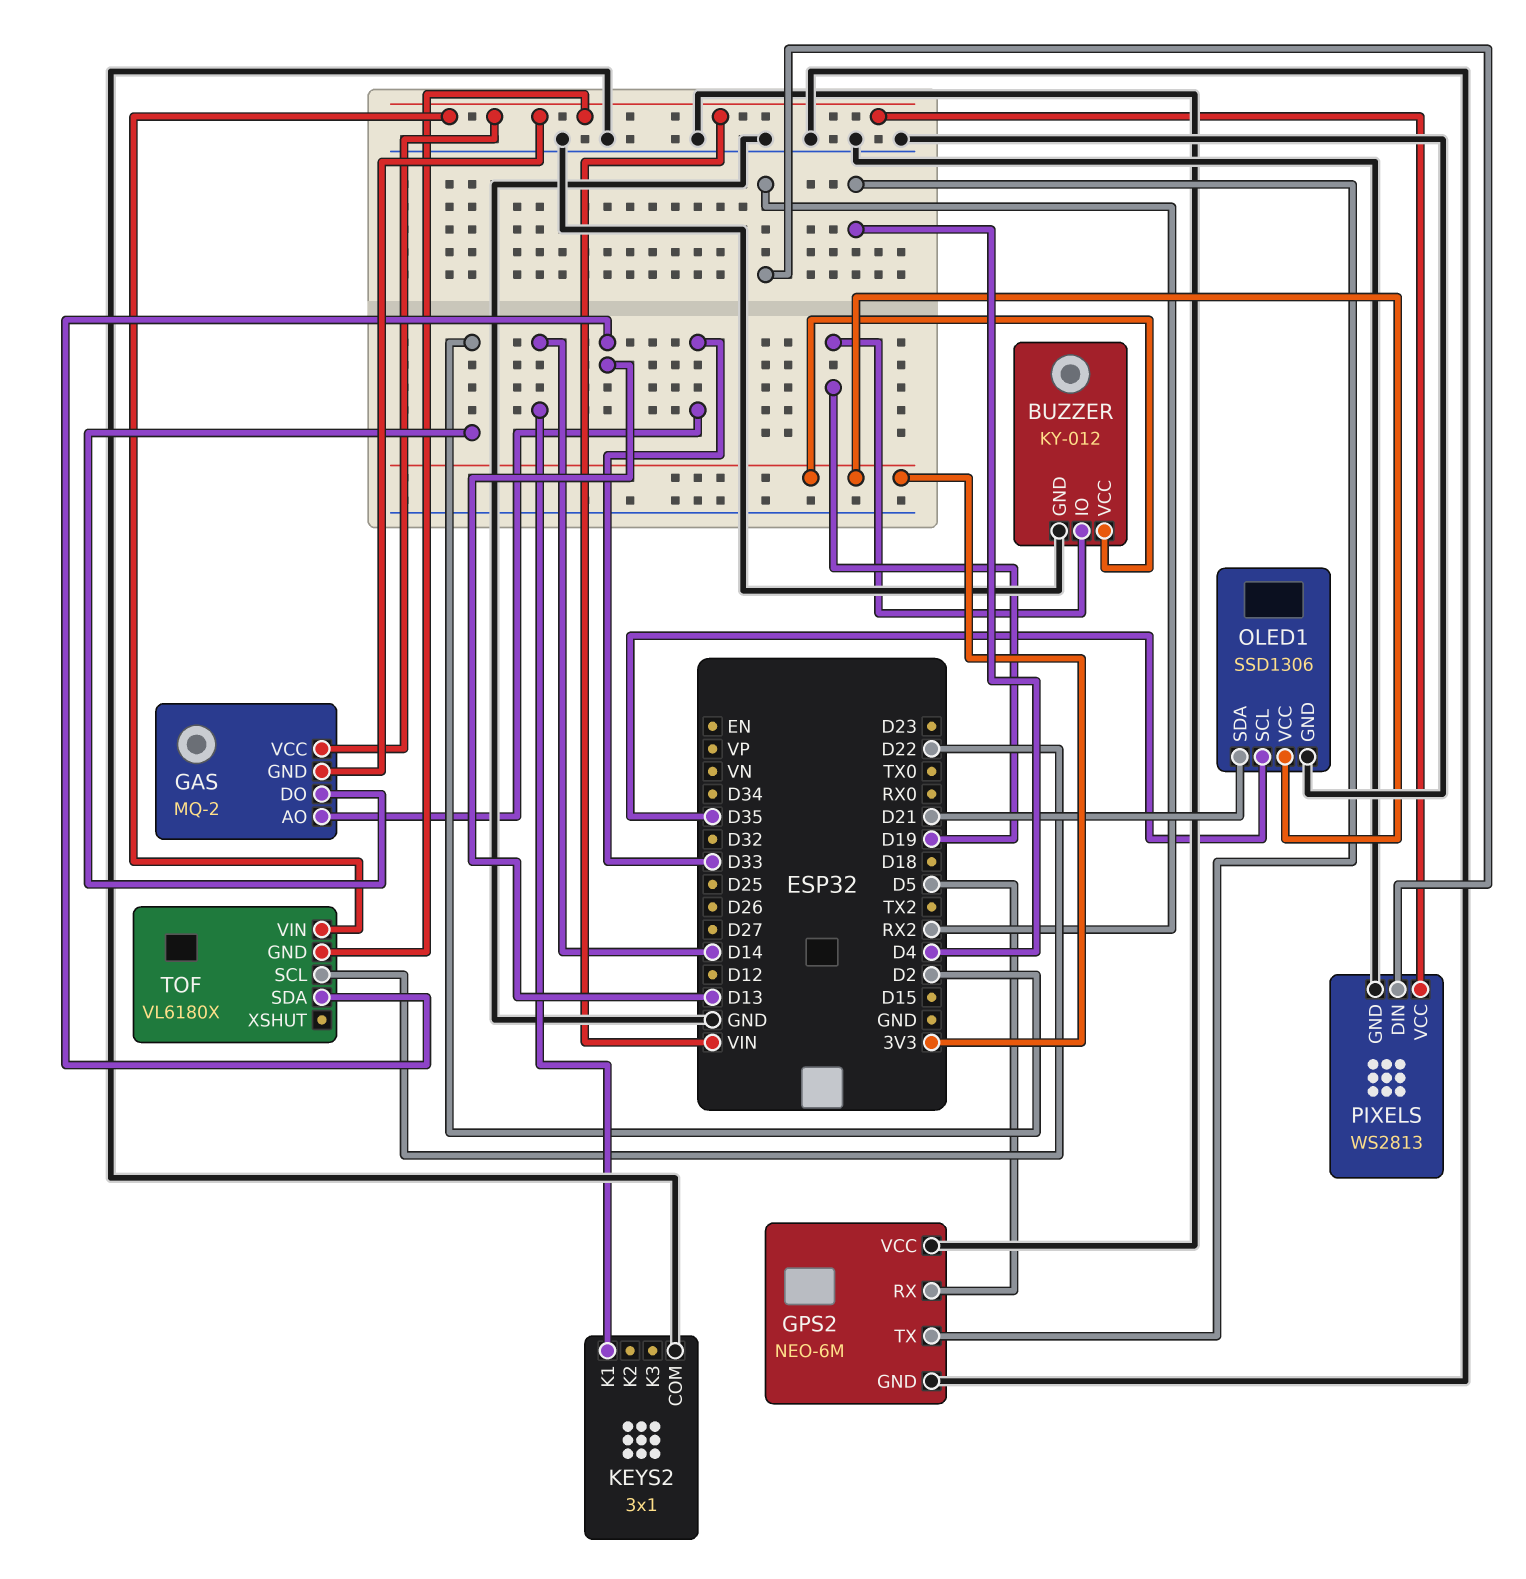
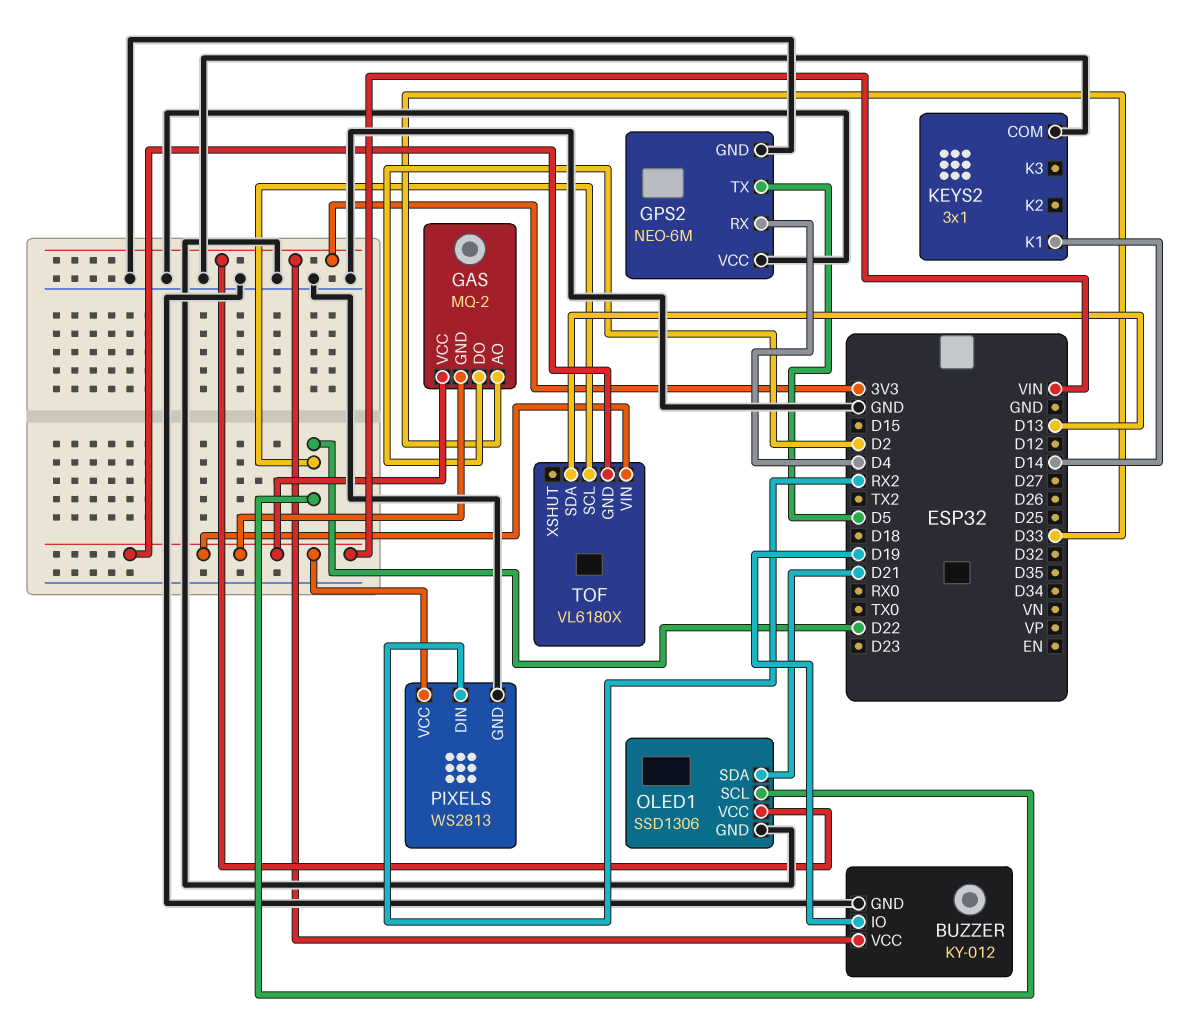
GPS2 pin RX: D5 -> D4
GPS2 pin TX: D4 -> D5
OLED1 pin SCL: D35 -> D22

